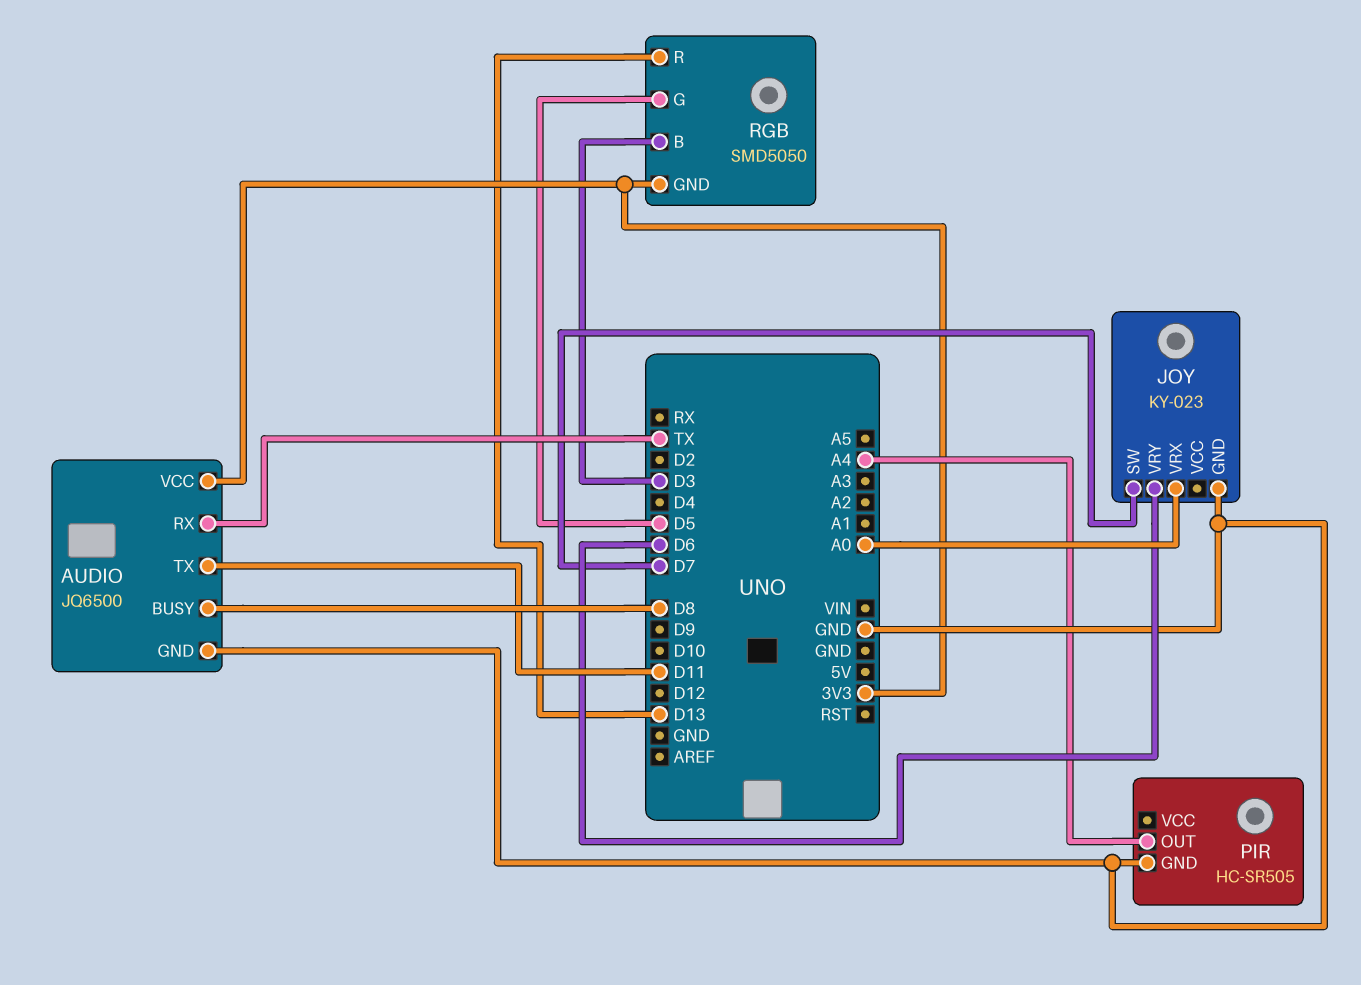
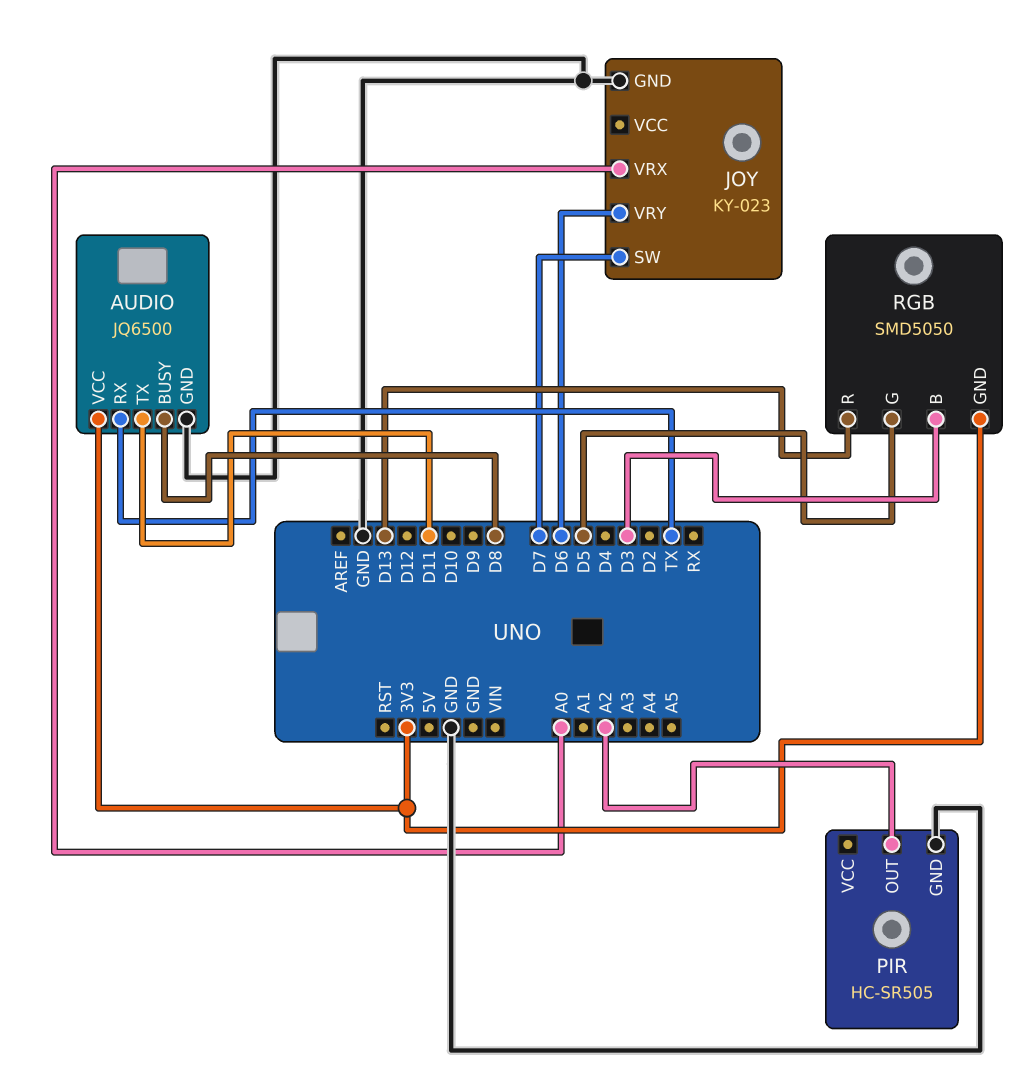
PIR pin OUT: A4 -> A2

